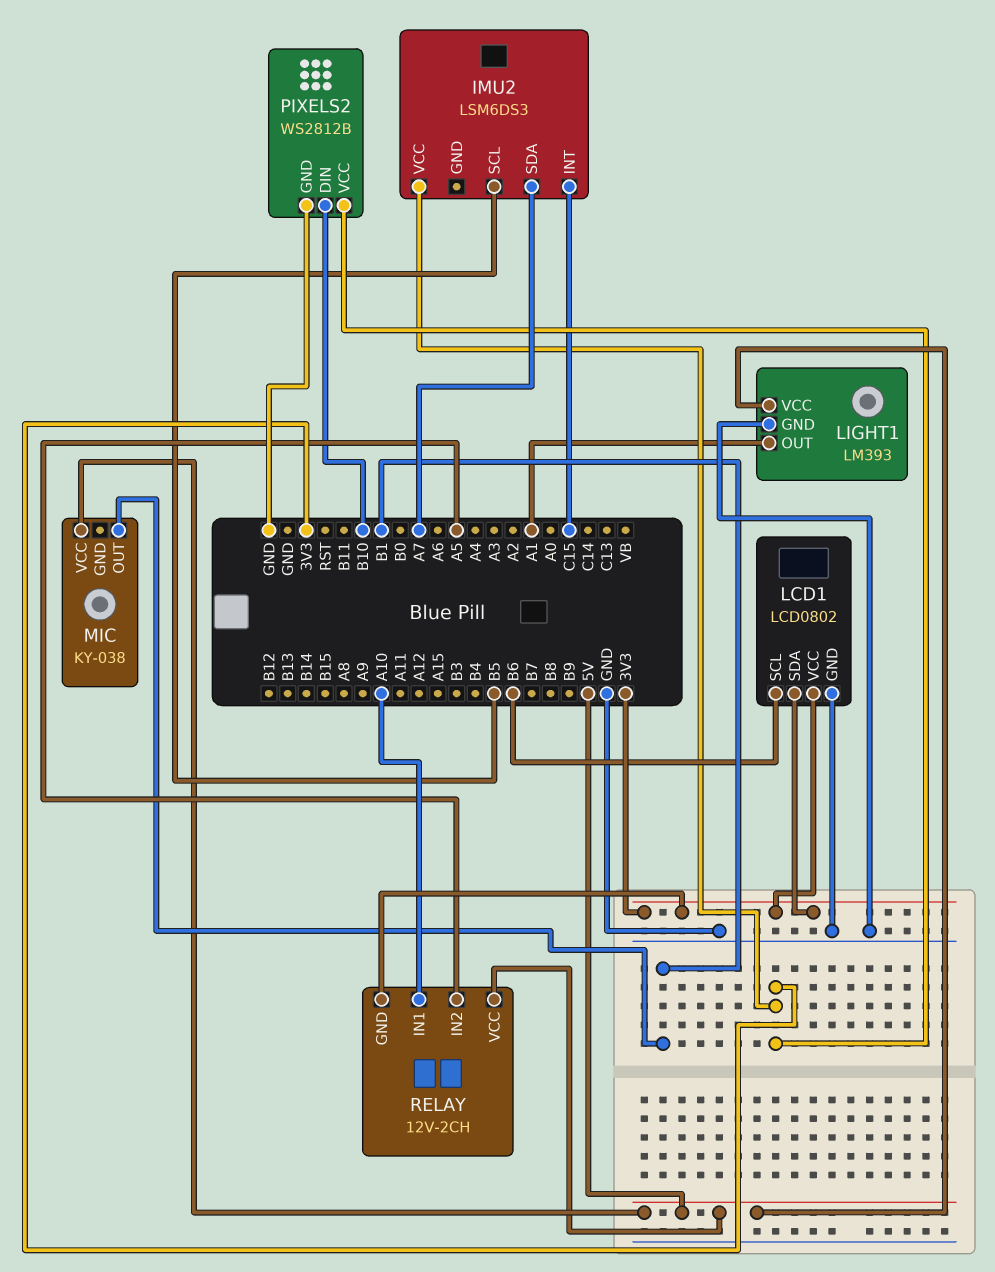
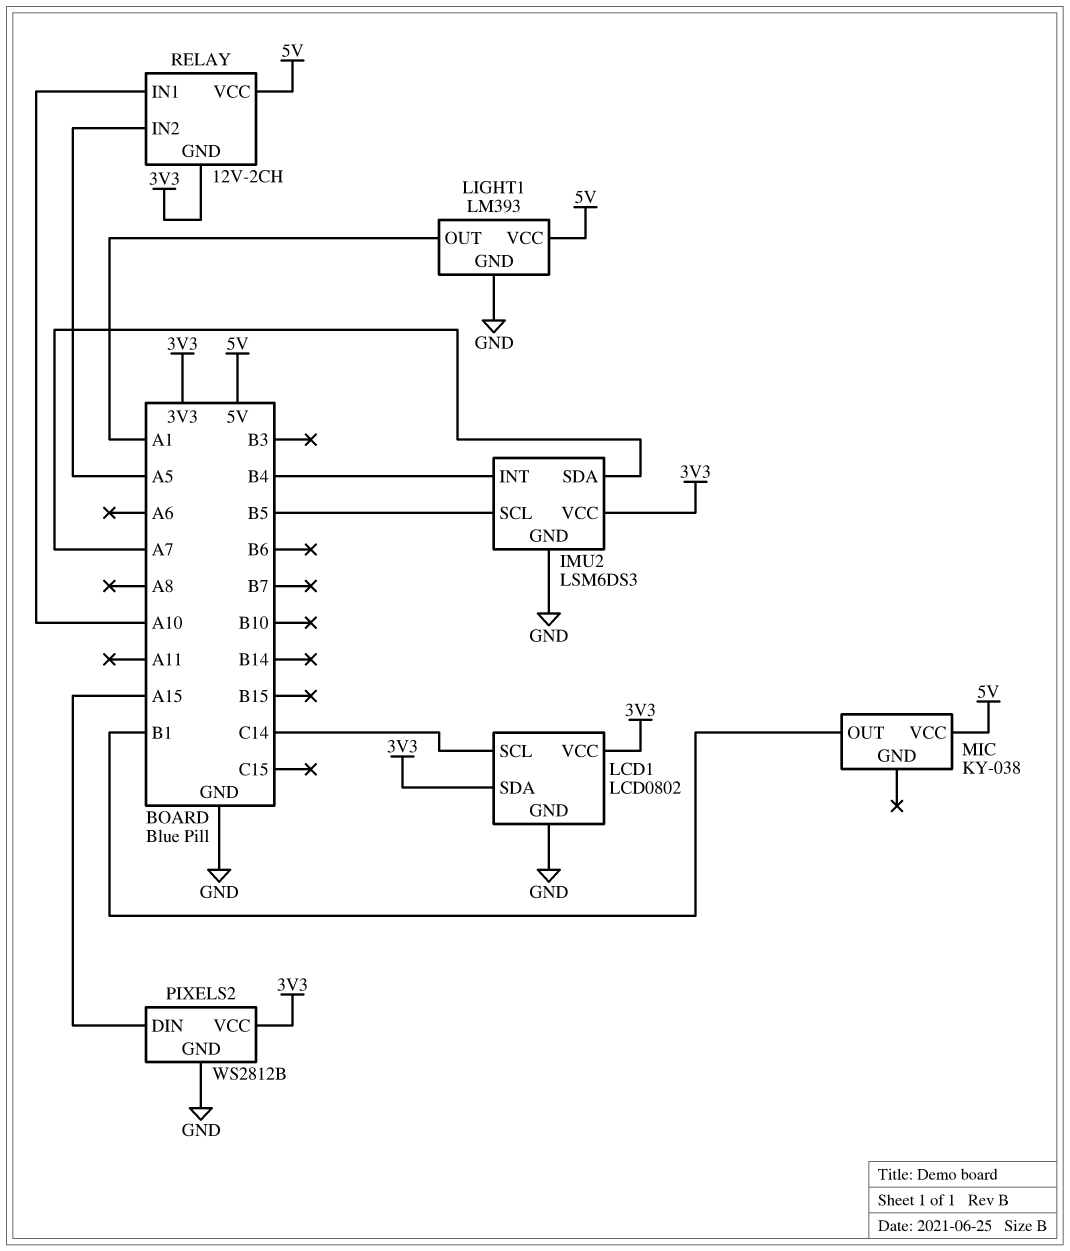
IMU2 pin GND: none -> GND
IMU2 pin INT: C15 -> B4
LCD1 pin SCL: B6 -> C14
PIXELS2 pin DIN: B10 -> A15

